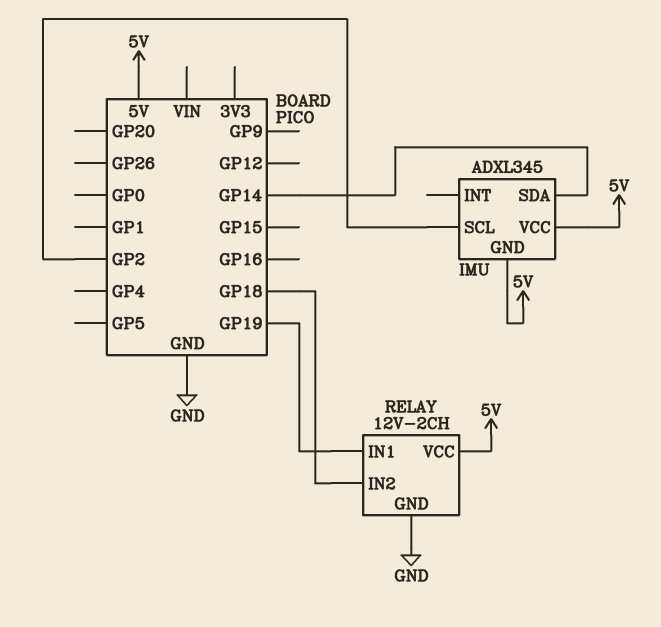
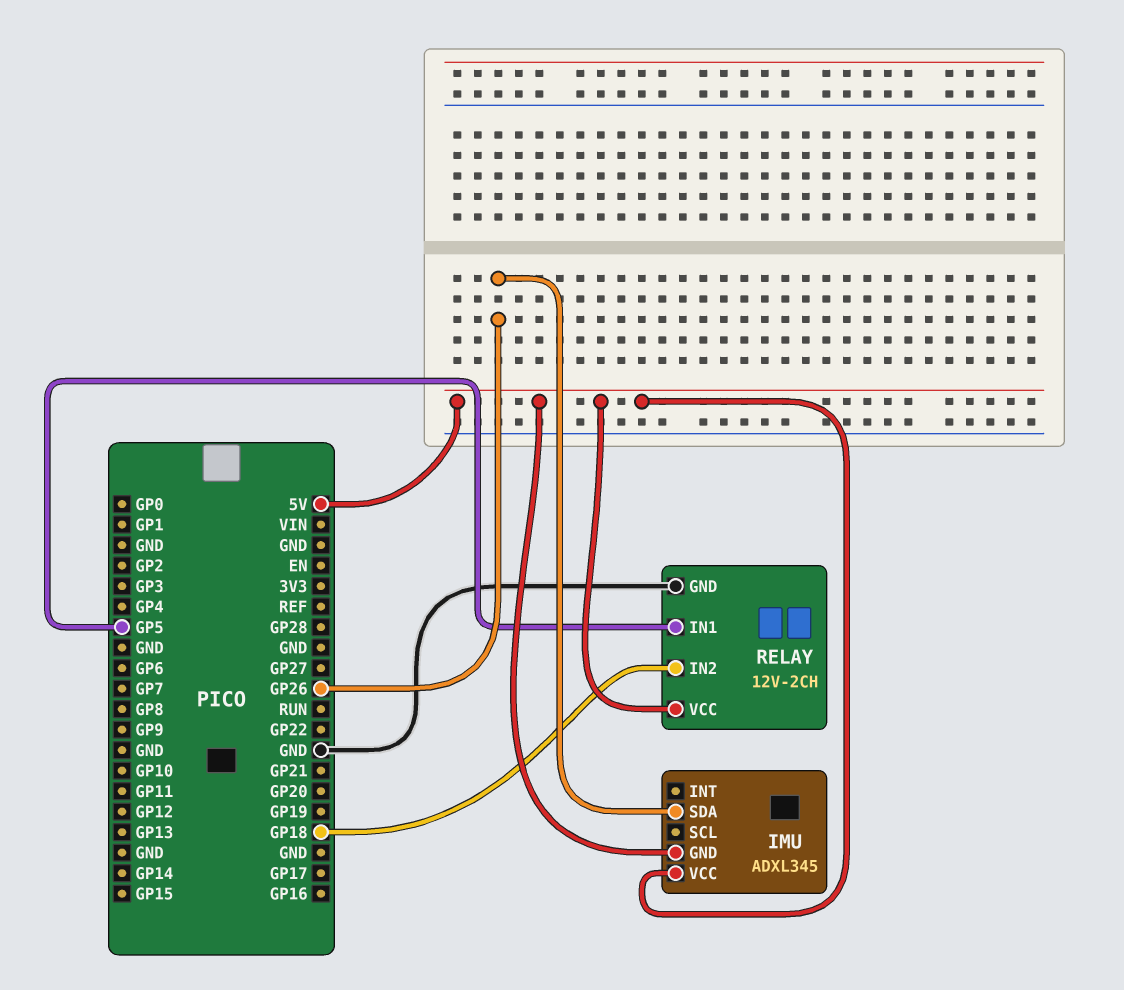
IMU pin SCL: GP2 -> none
IMU pin SDA: GP14 -> GP26
RELAY pin IN1: GP19 -> GP5

